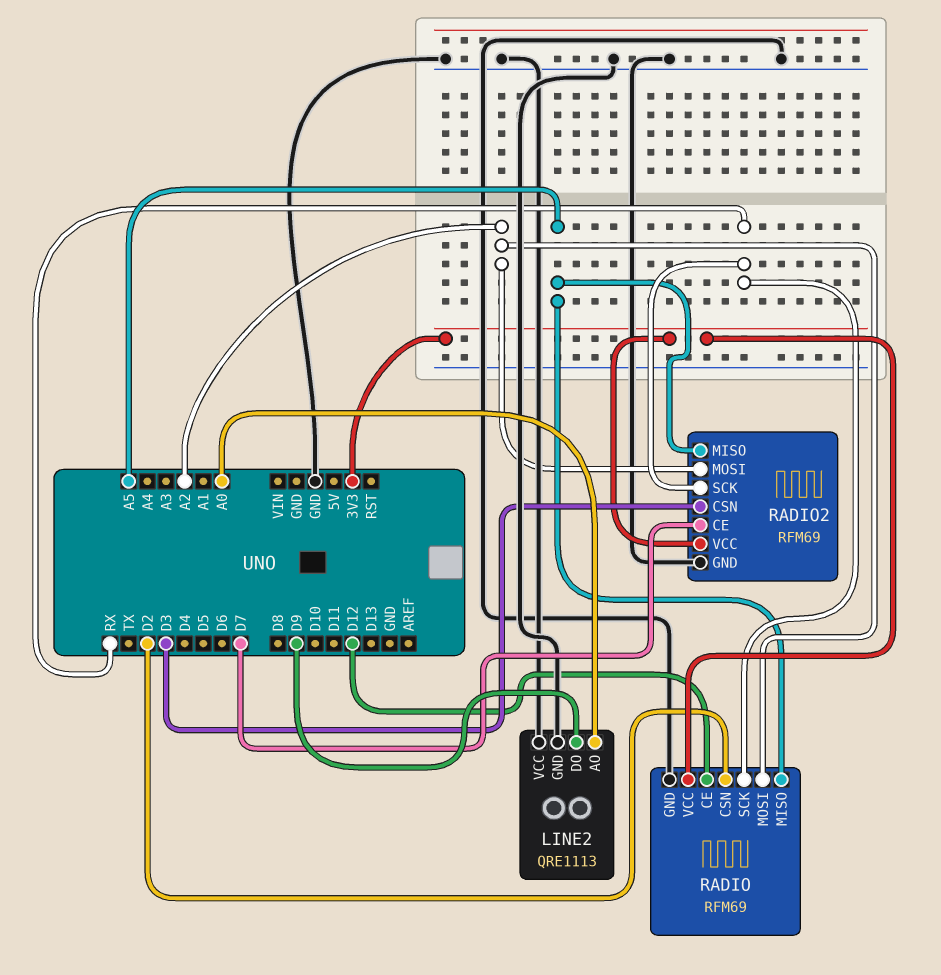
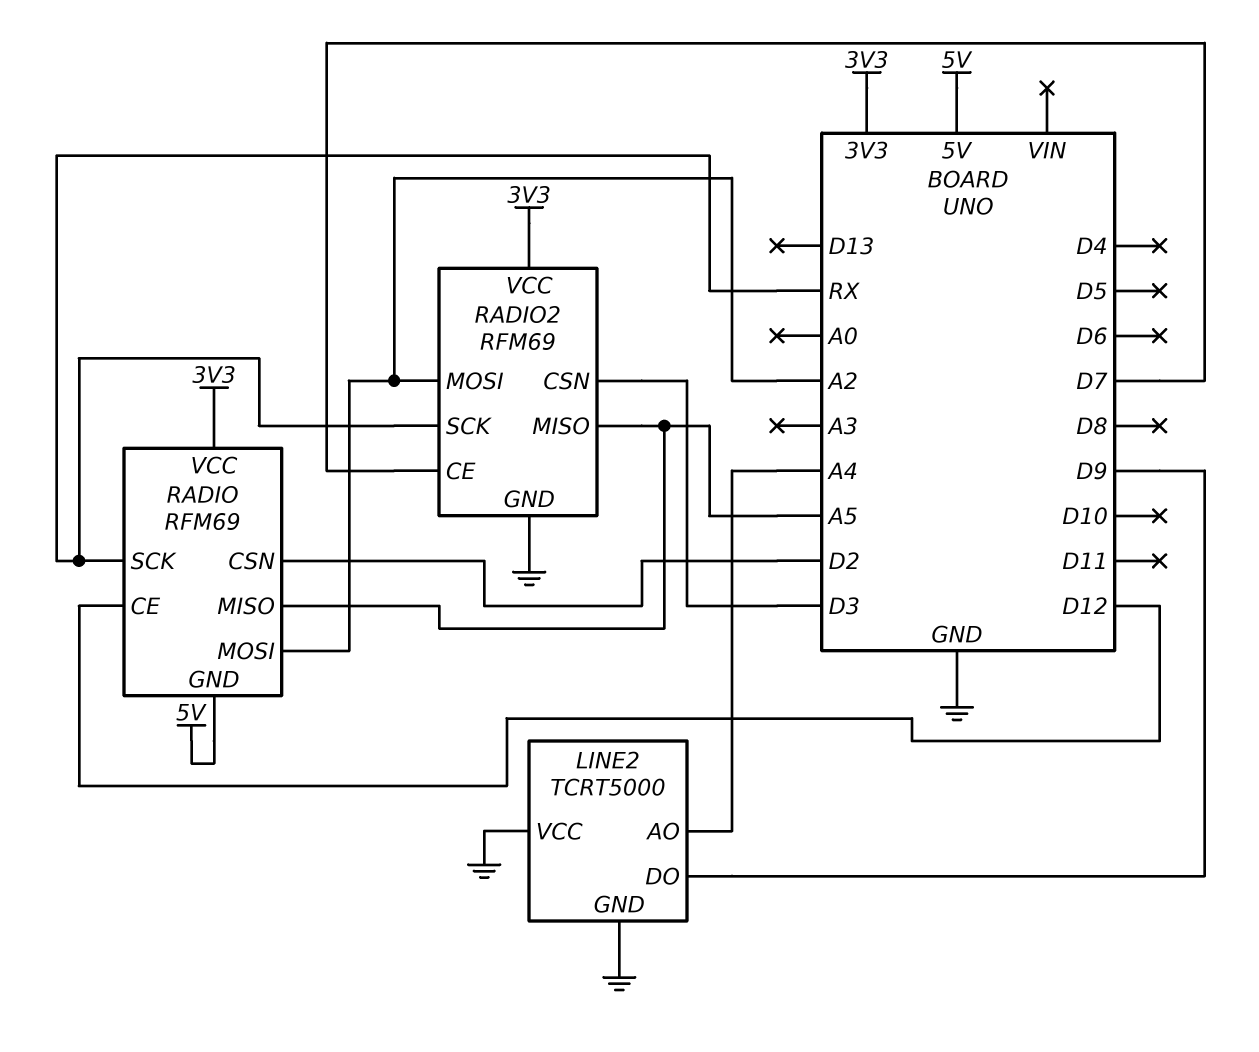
LINE2: QRE1113 -> TCRT5000
LINE2 pin AO: A0 -> A4
RADIO pin GND: GND -> 5V

